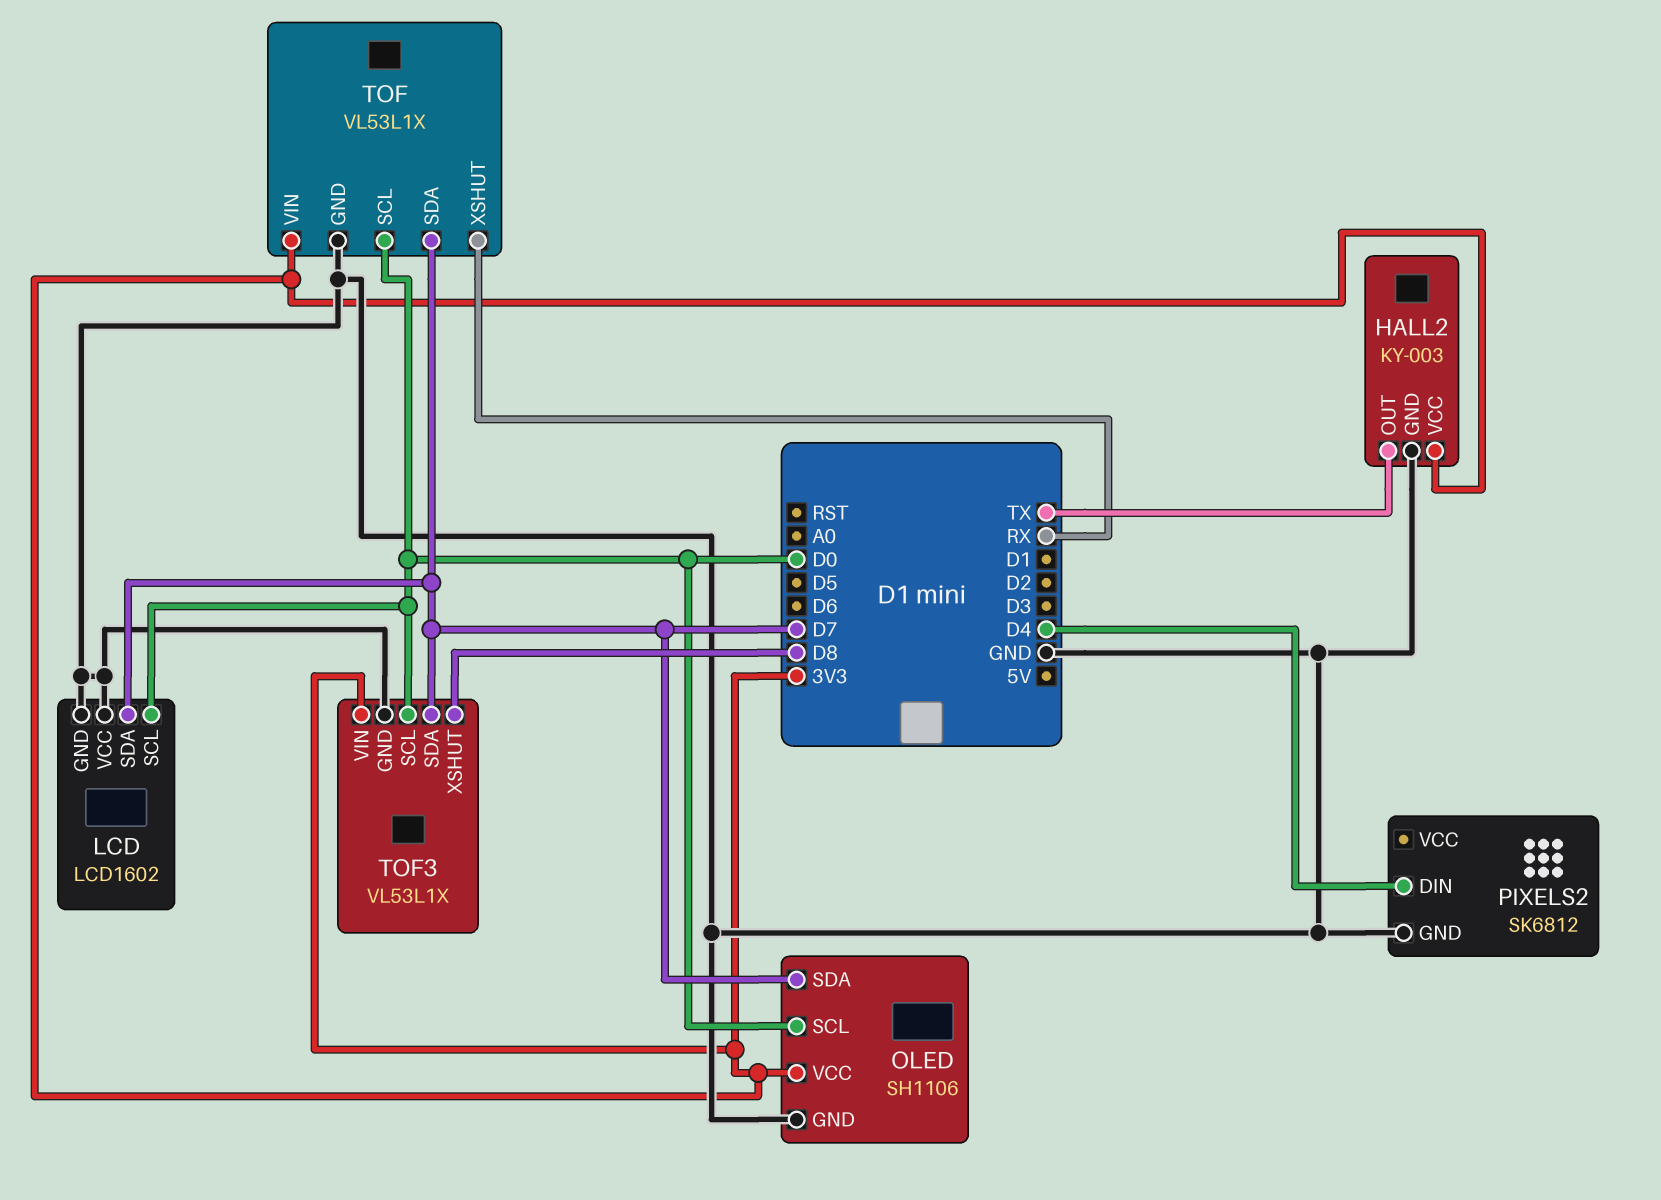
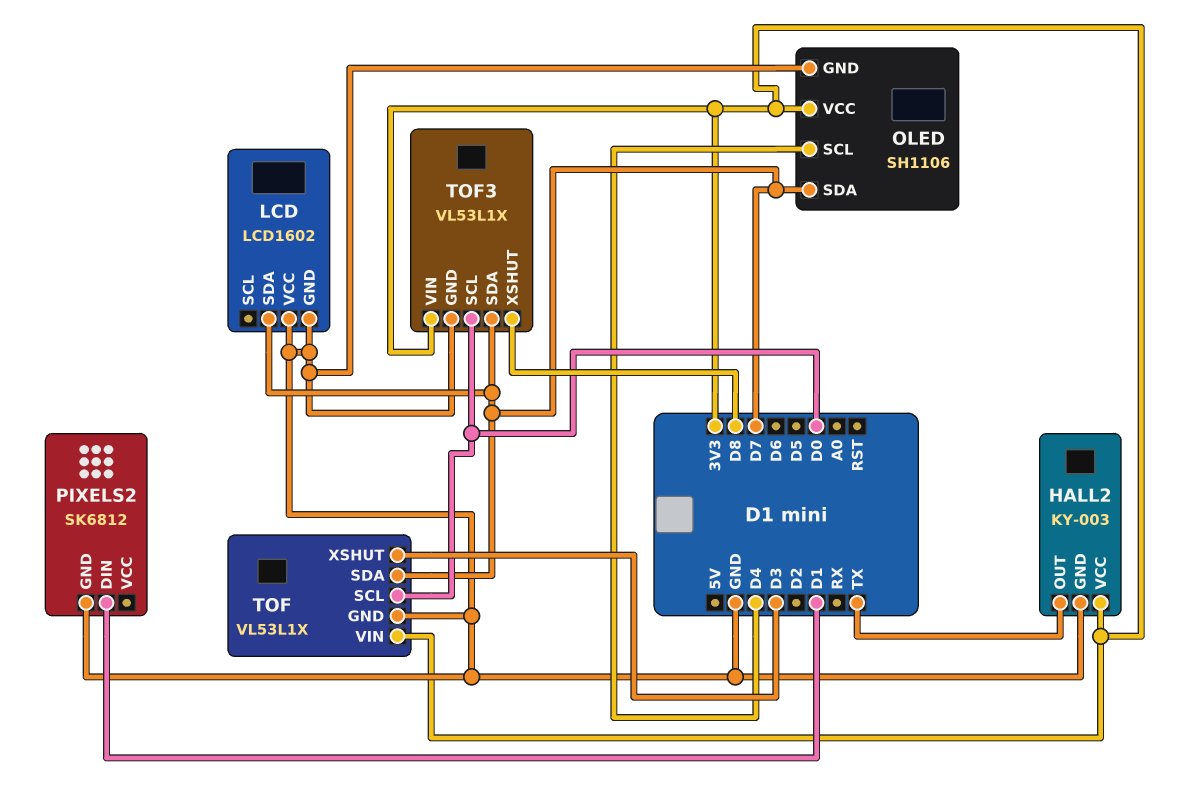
LCD pin SCL: D0 -> none
OLED pin SCL: D0 -> D4
PIXELS2 pin DIN: D4 -> D1
TOF pin XSHUT: RX -> D3

